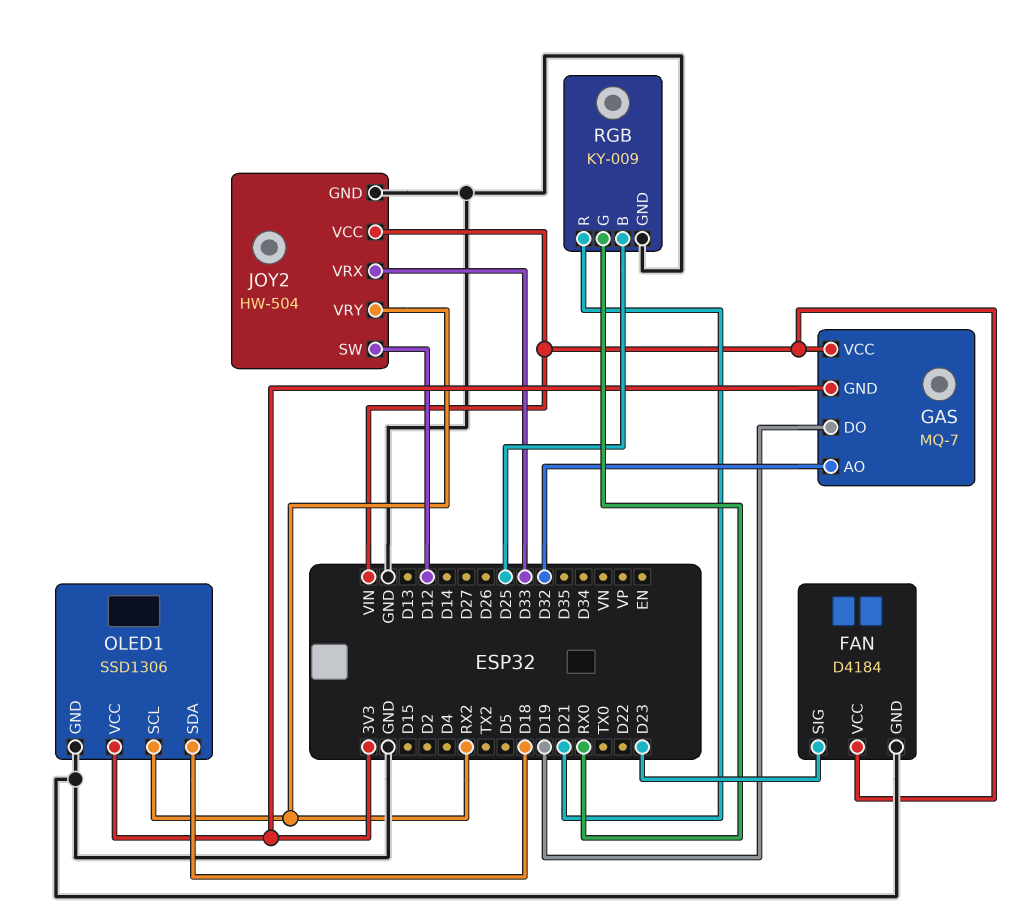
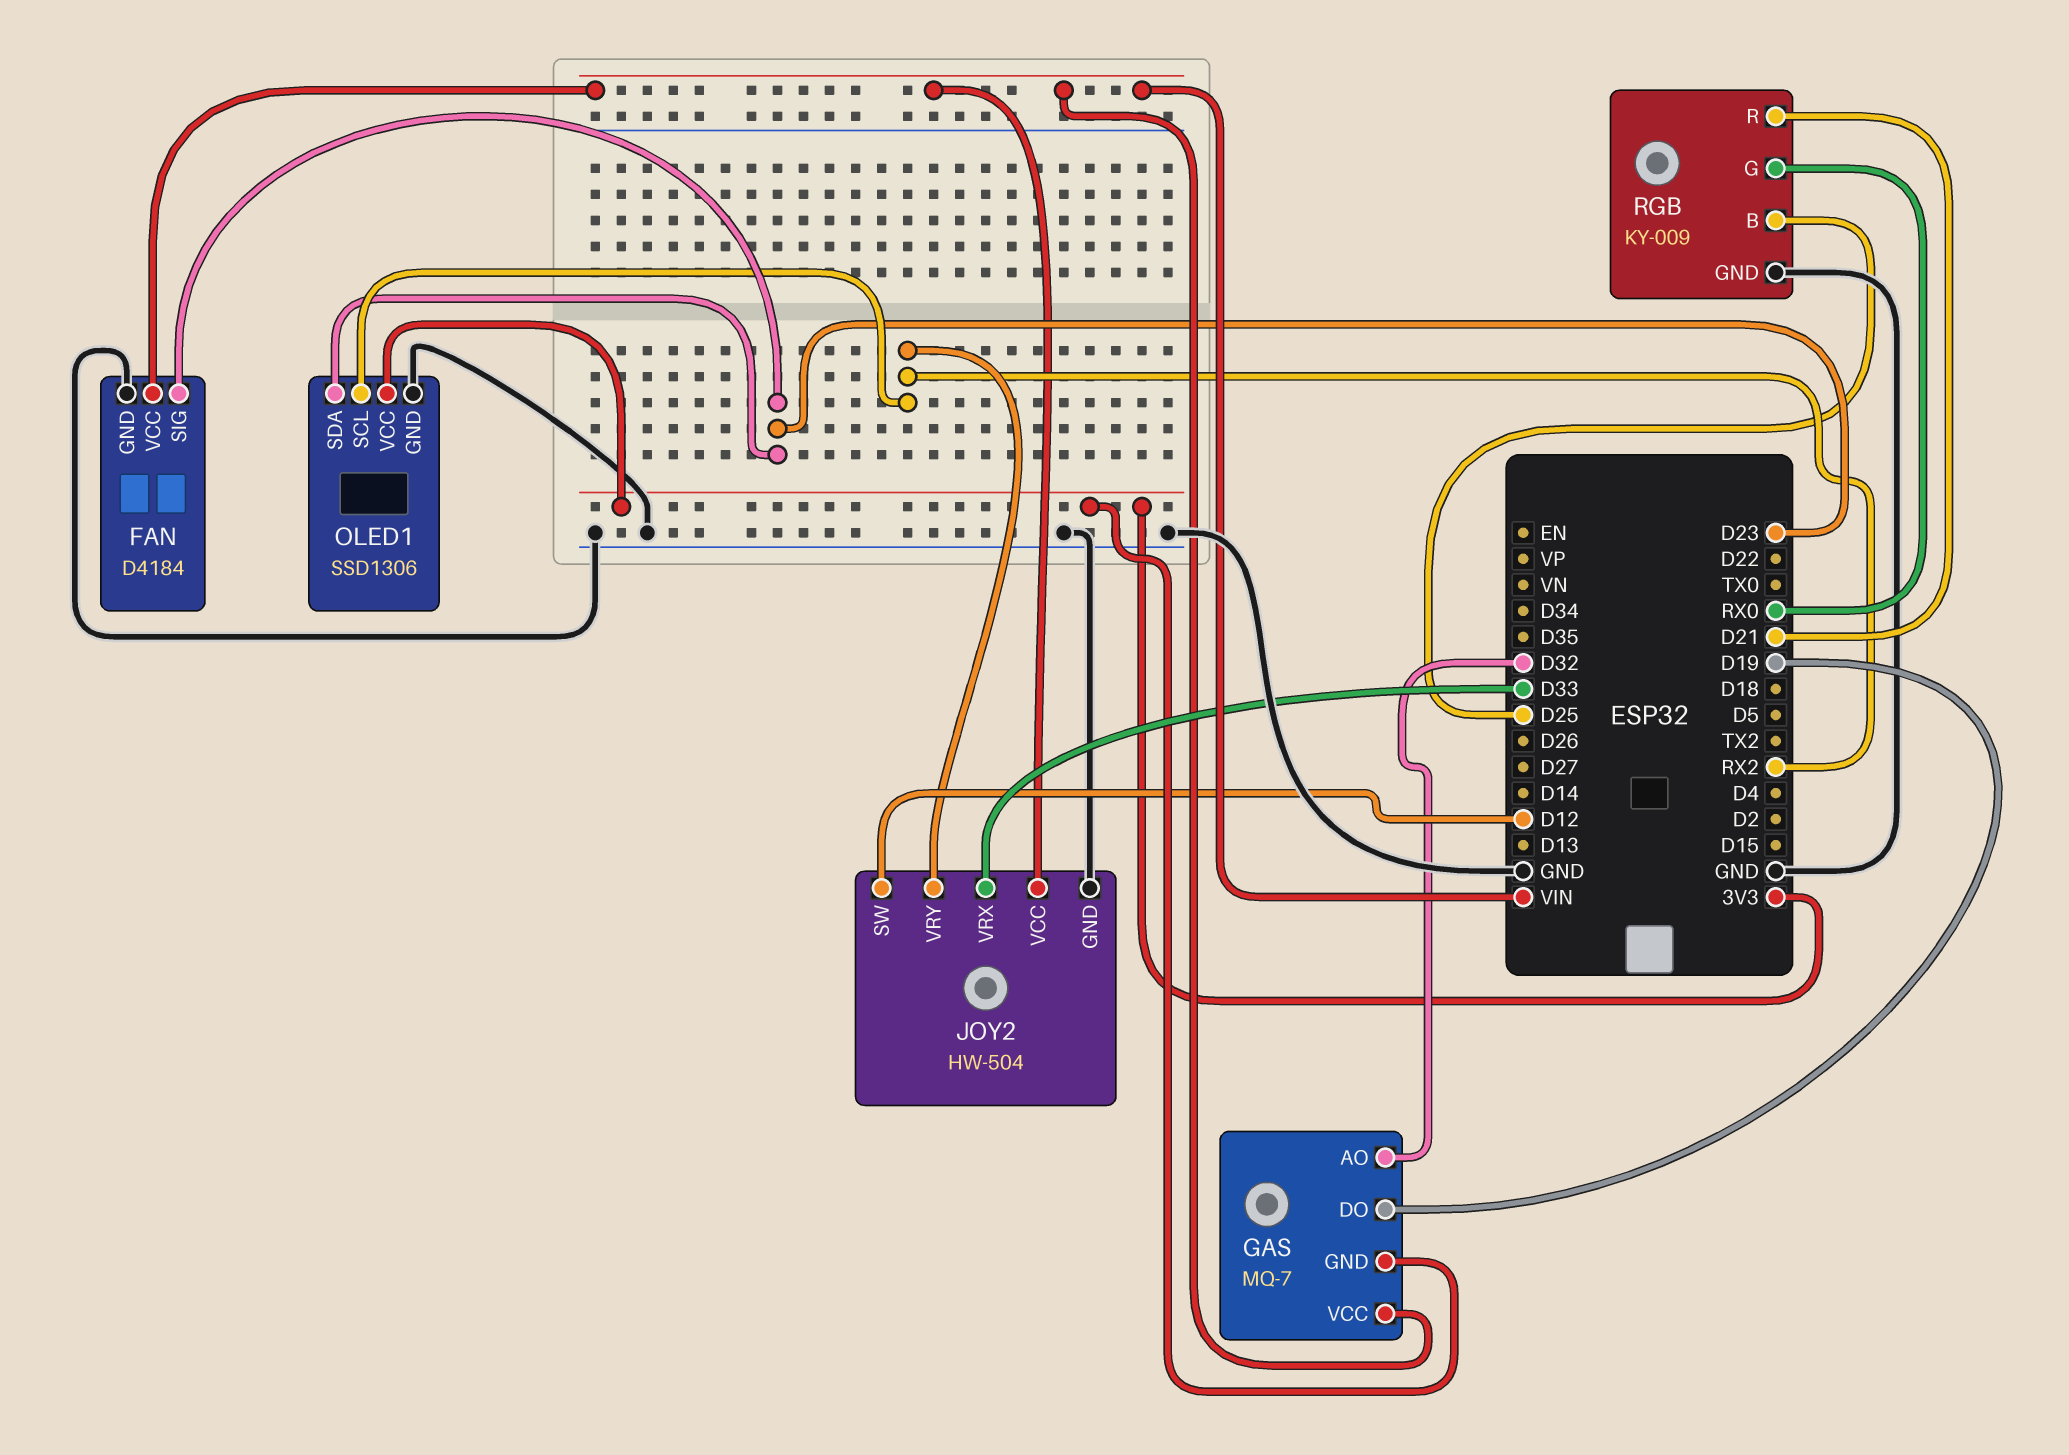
OLED1 pin SDA: D18 -> D23

